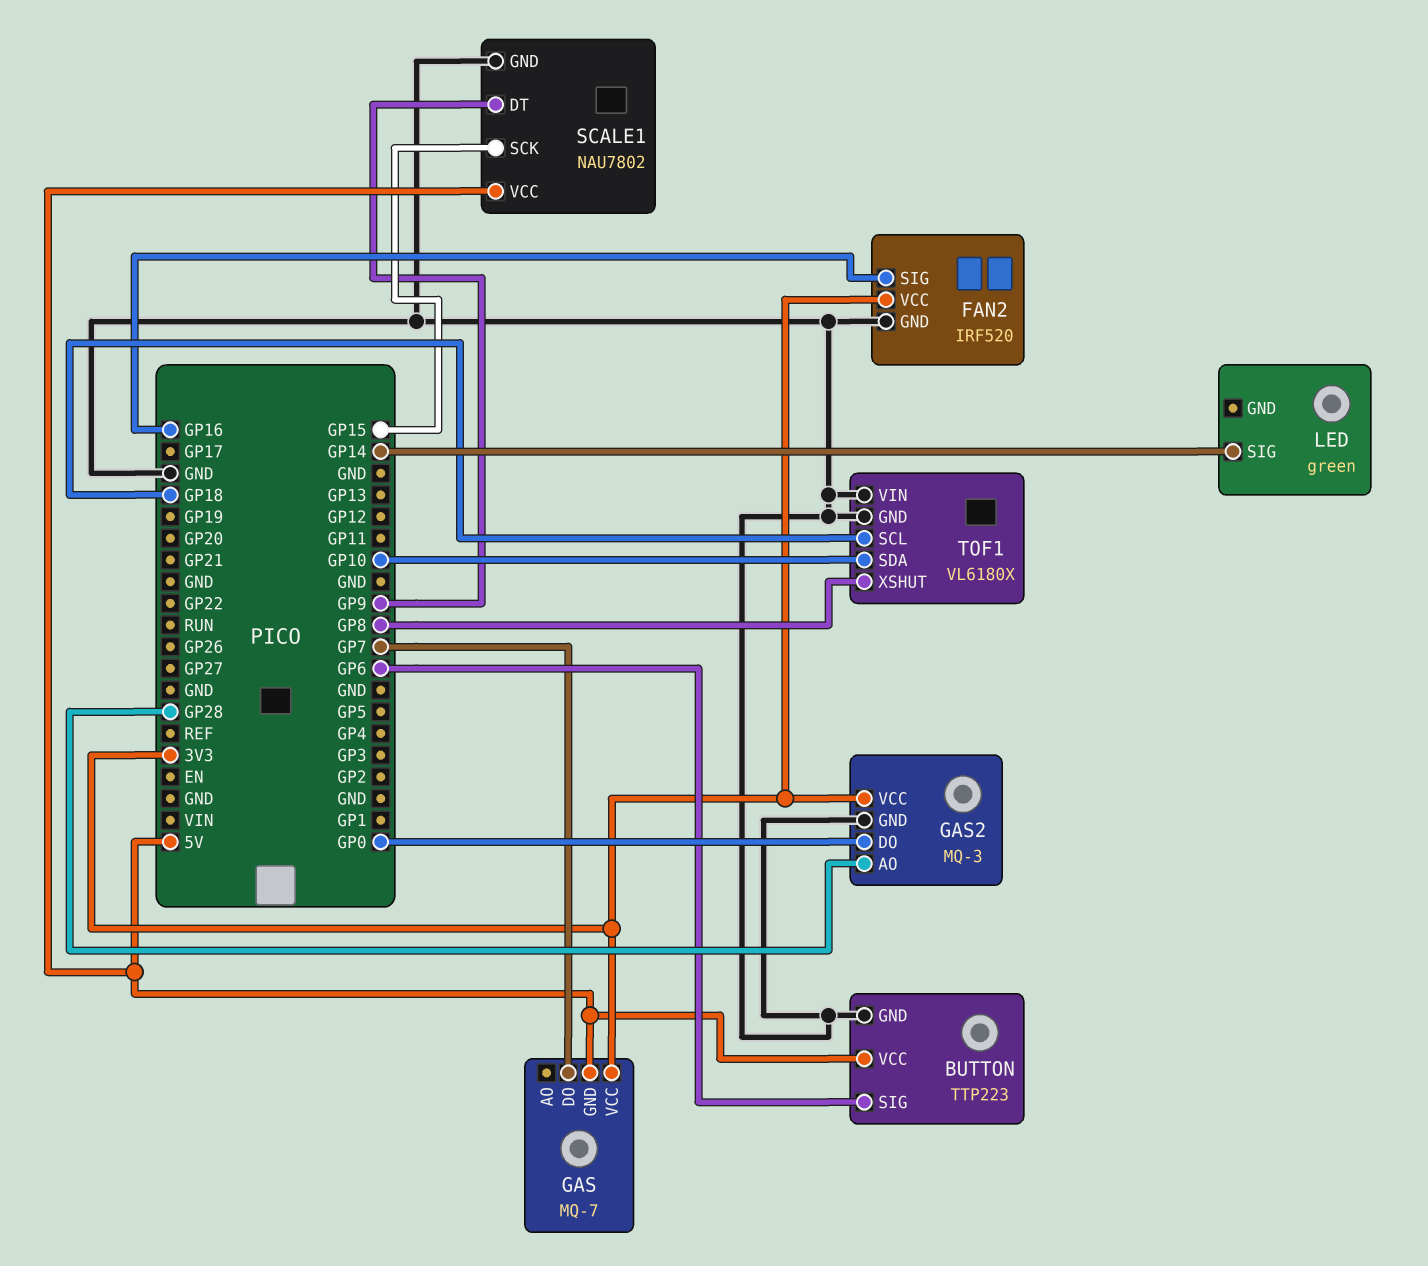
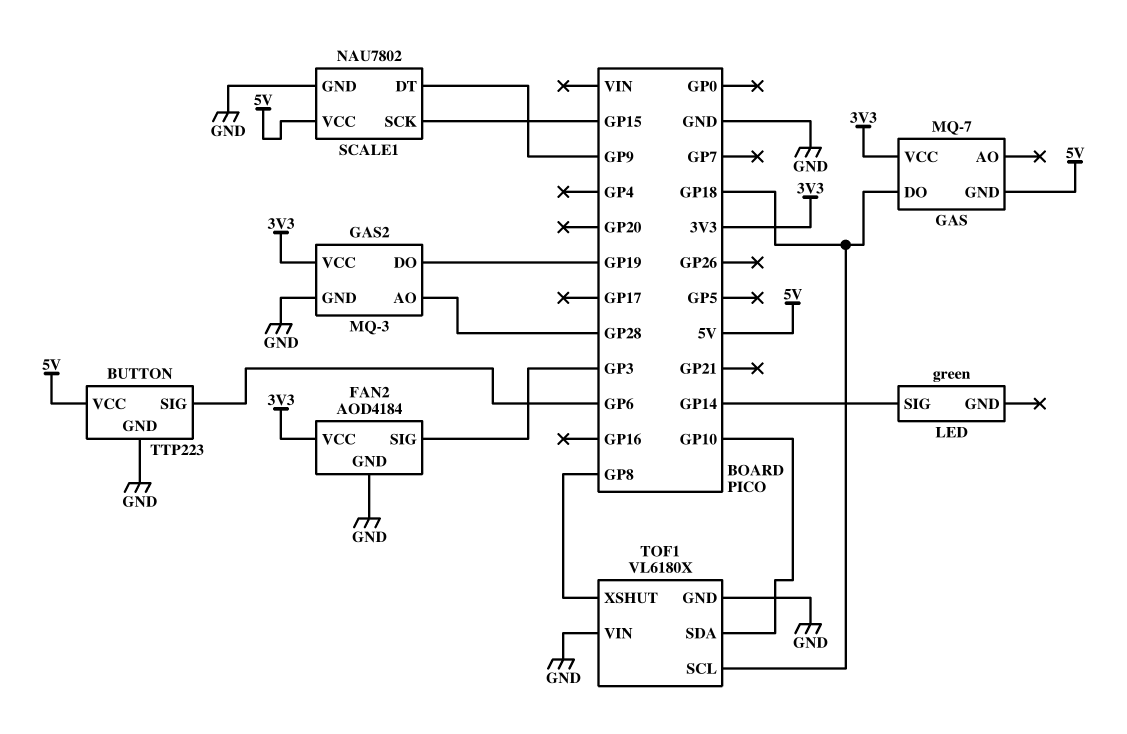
FAN2: IRF520 -> AOD4184
FAN2 pin SIG: GP16 -> GP3
GAS pin DO: GP7 -> GP18
GAS2 pin DO: GP0 -> GP19

